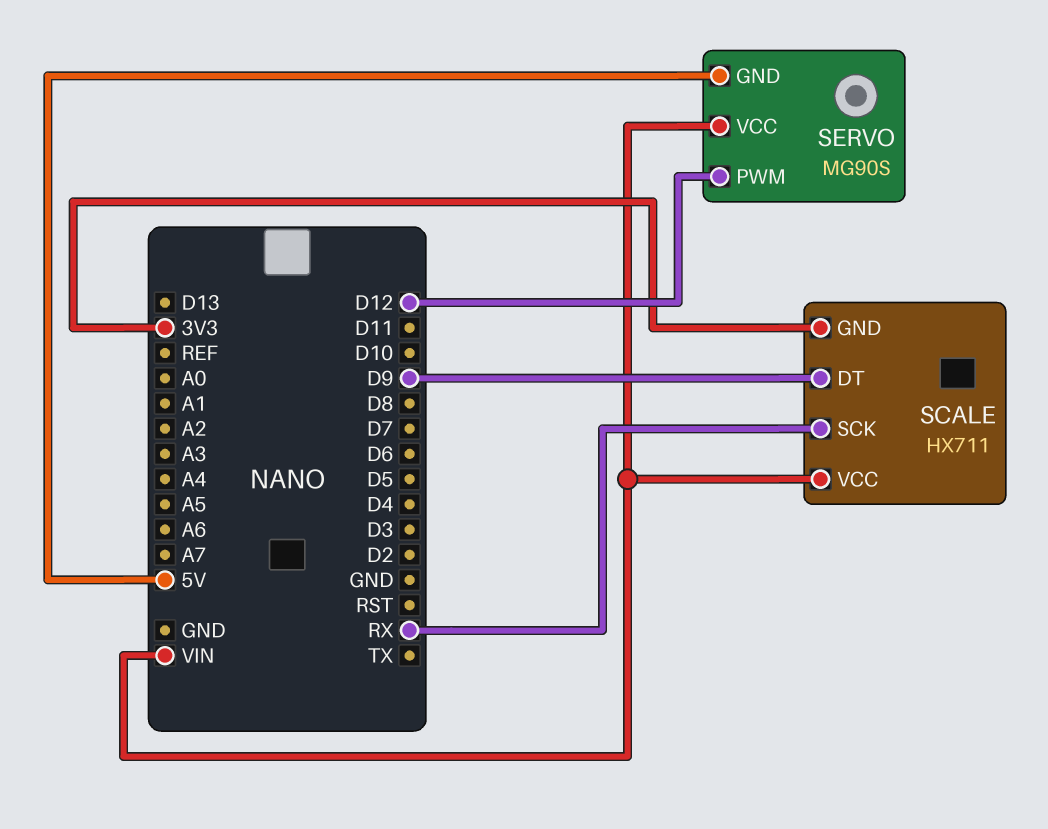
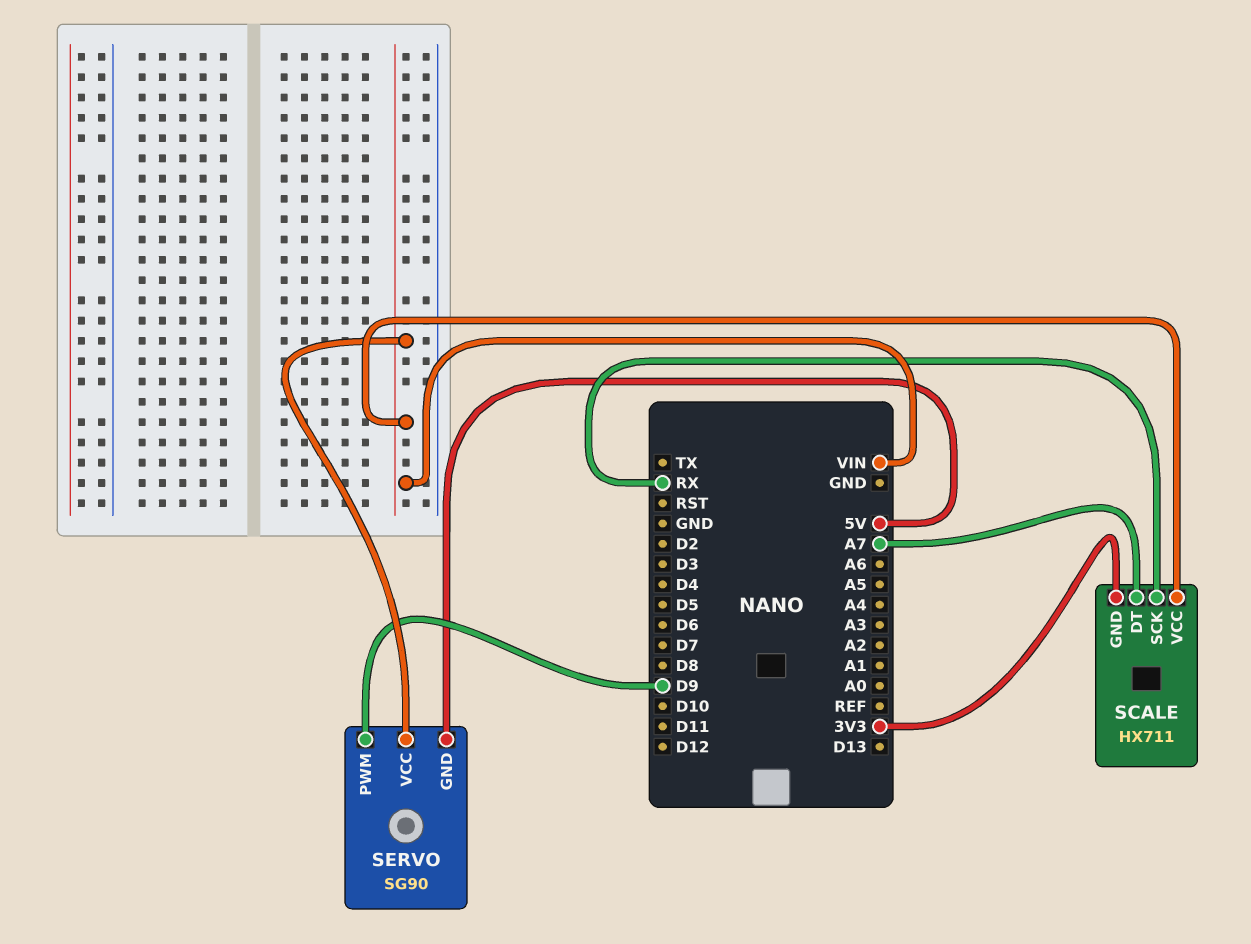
SCALE pin DT: D9 -> A7
SERVO: MG90S -> SG90
SERVO pin PWM: D12 -> D9

